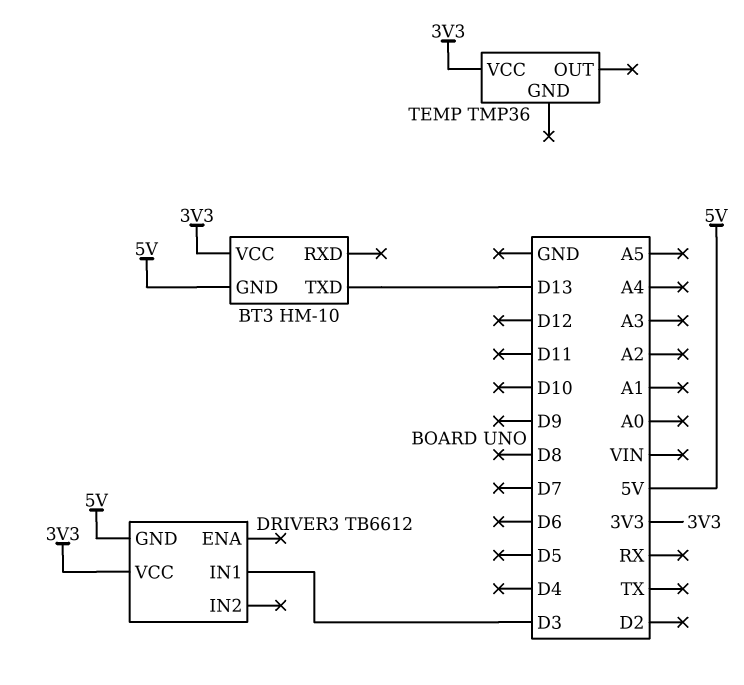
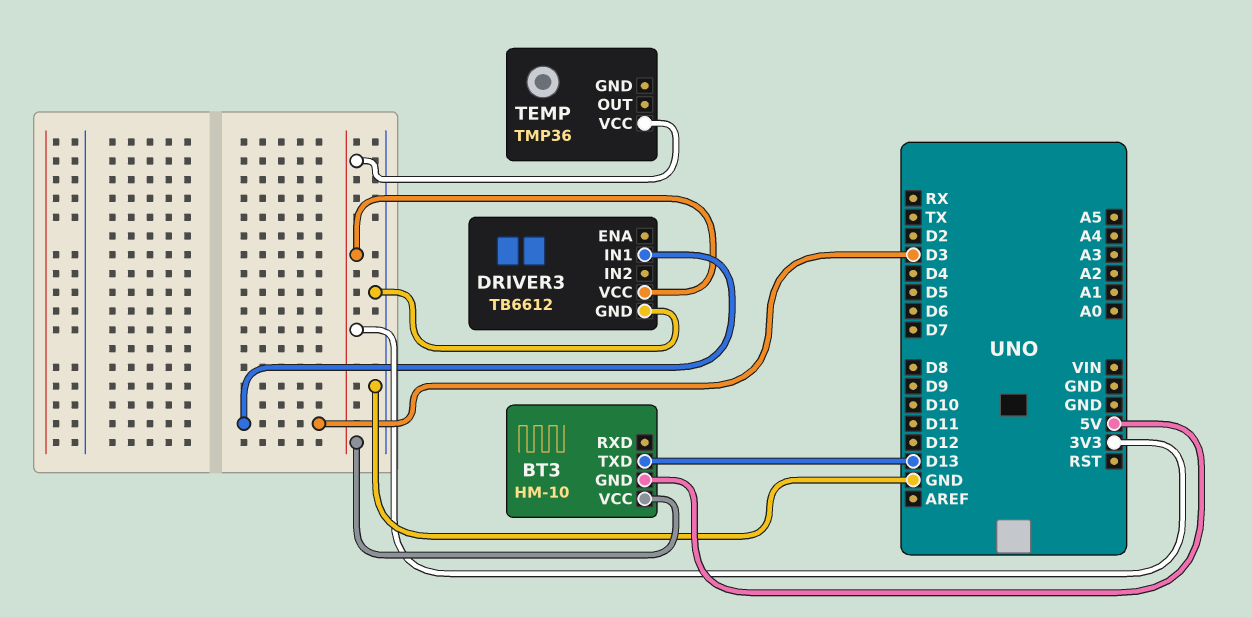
DRIVER3 pin GND: 5V -> GND

